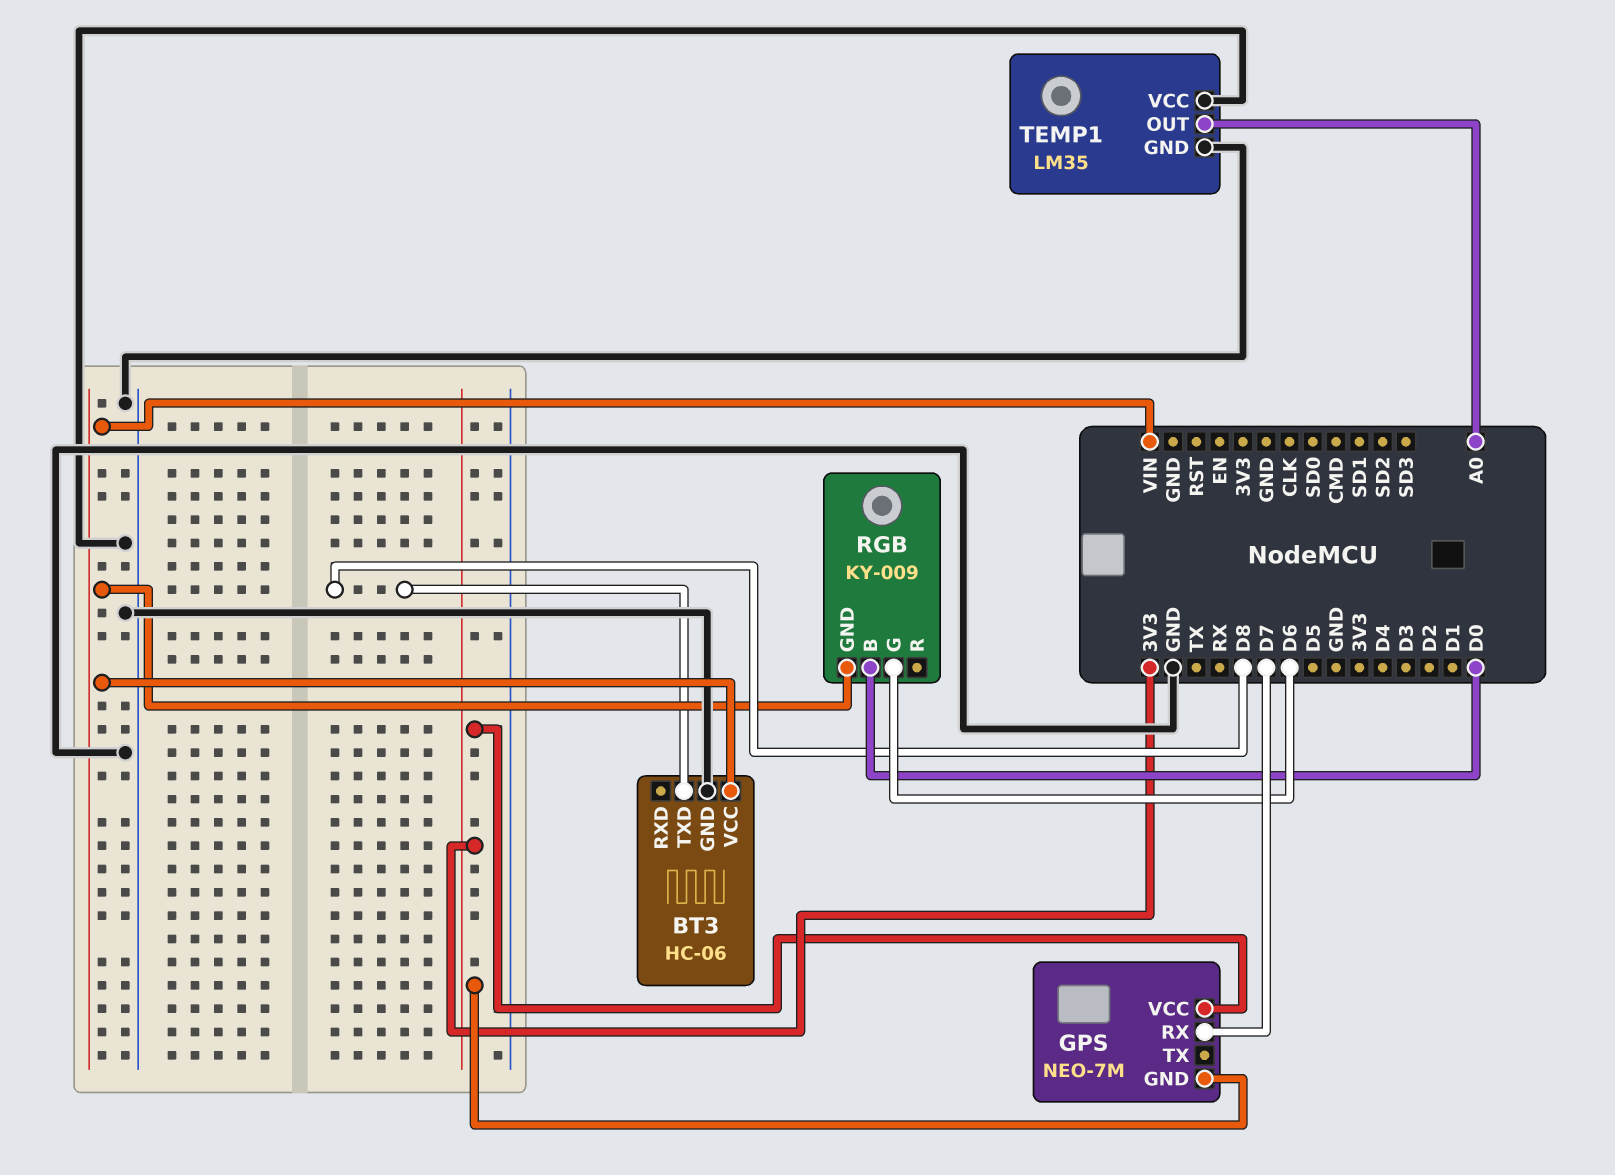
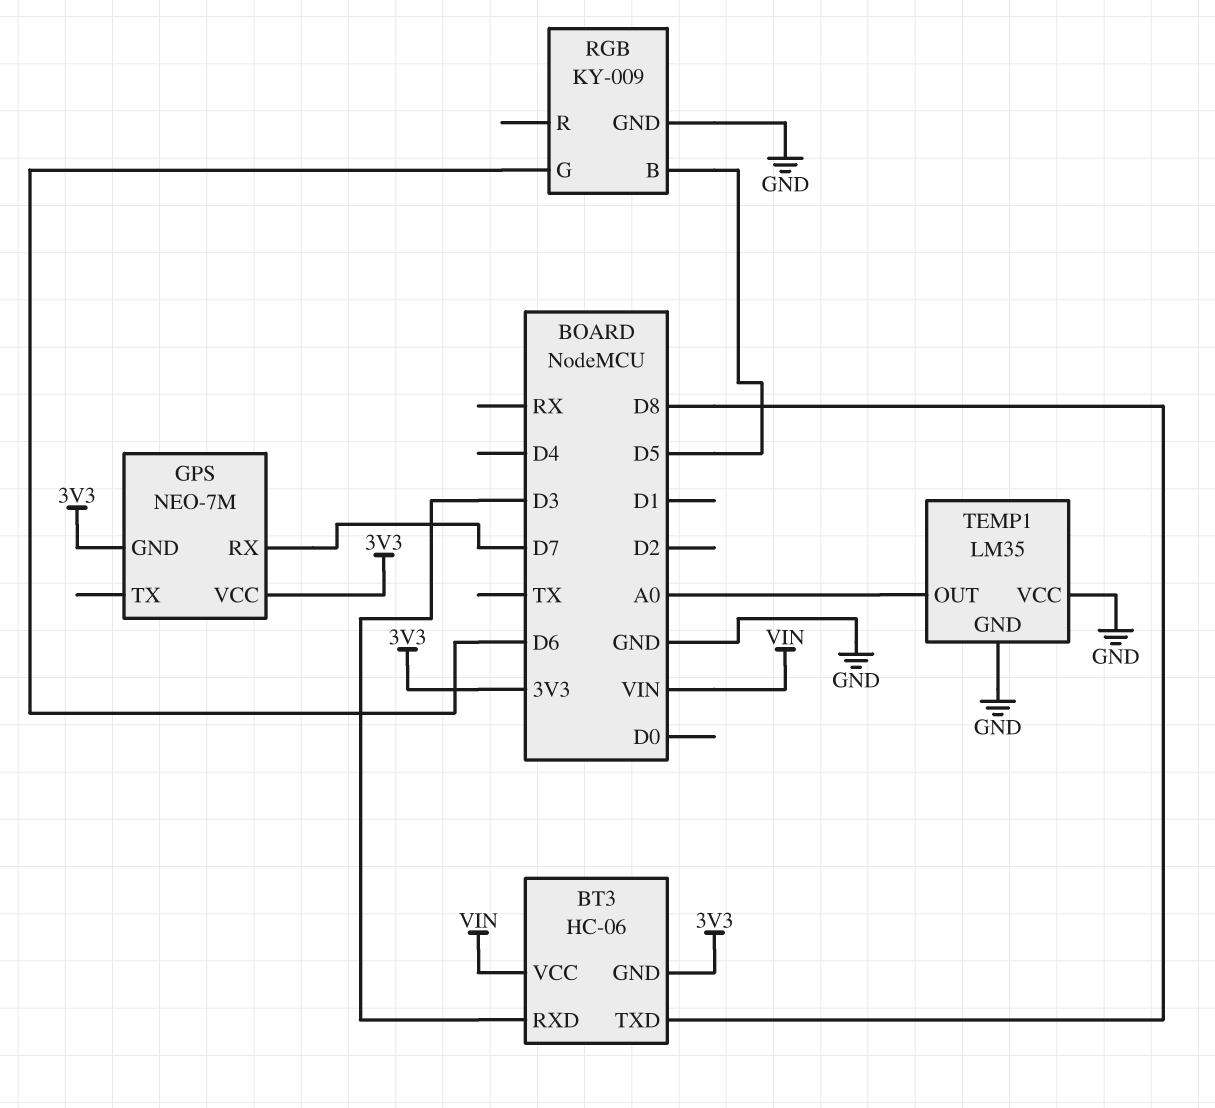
BT3 pin GND: GND -> 3V3
BT3 pin RXD: none -> D3
RGB pin B: D0 -> D5
RGB pin GND: VIN -> GND

